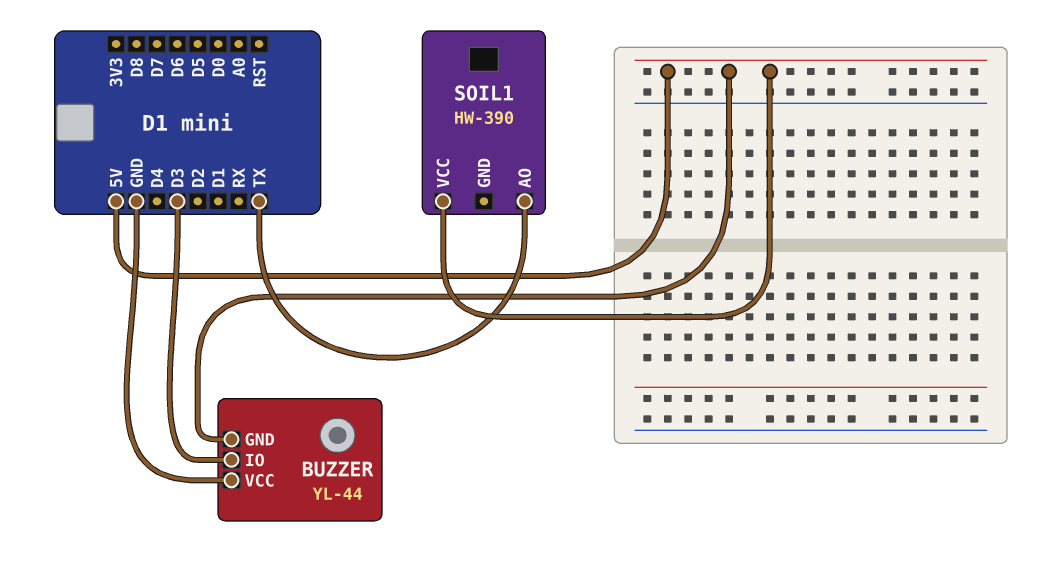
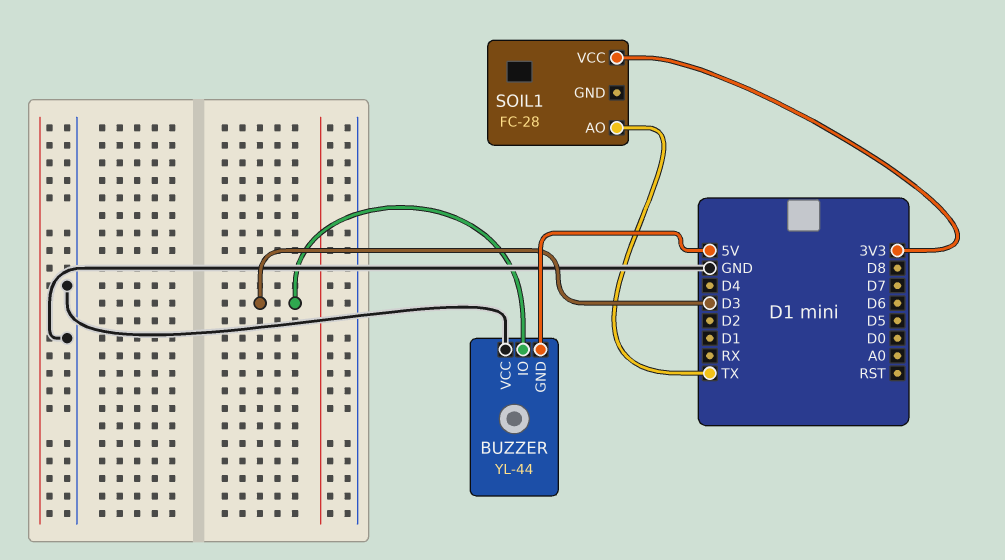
SOIL1: HW-390 -> FC-28
SOIL1 pin VCC: 5V -> 3V3

